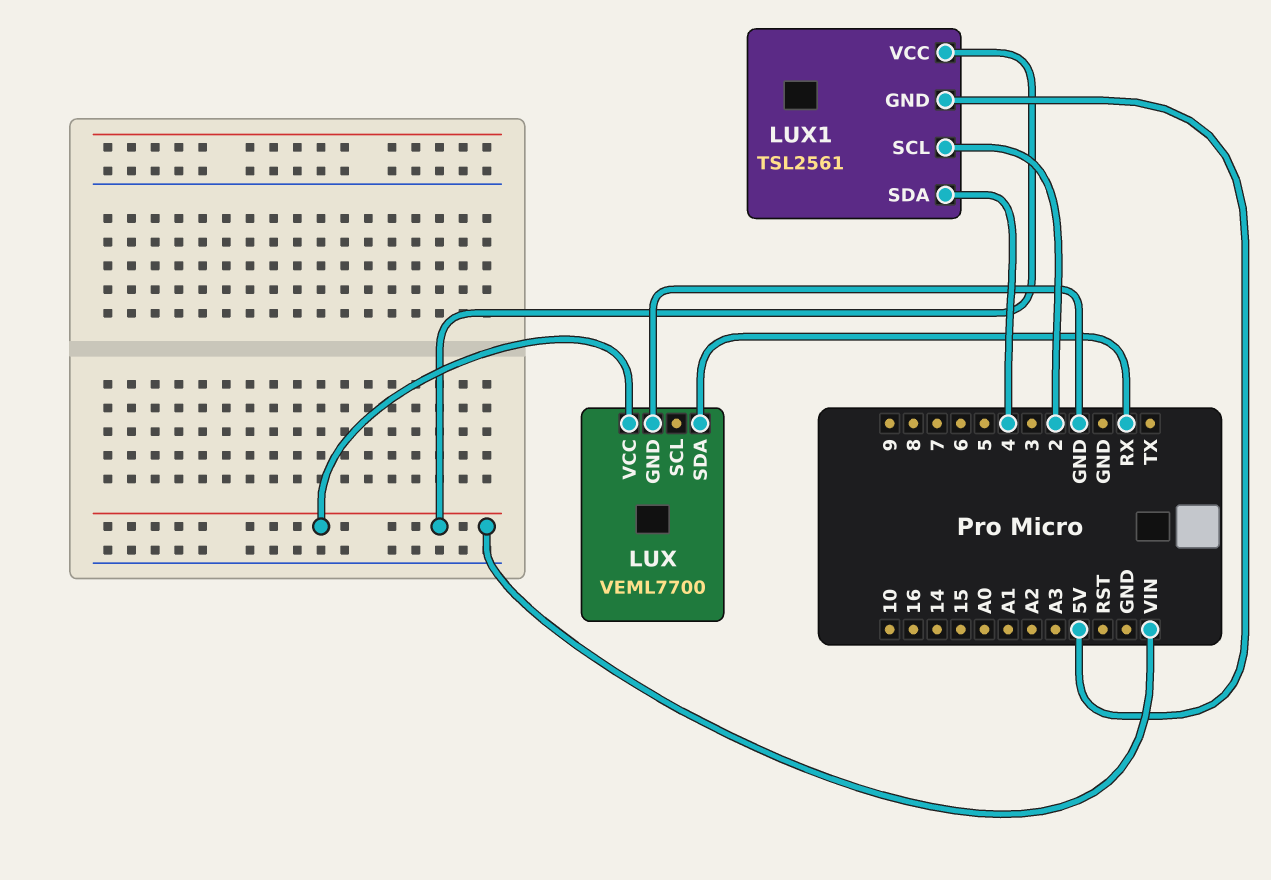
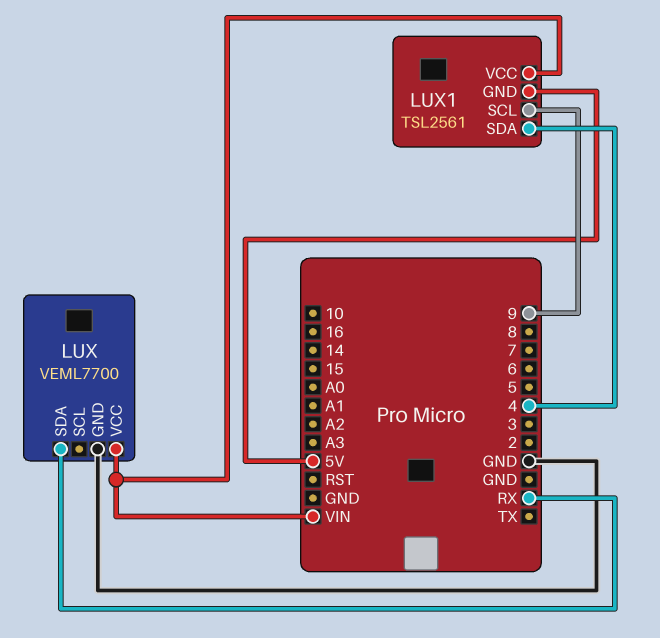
LUX1 pin SCL: 2 -> 9

